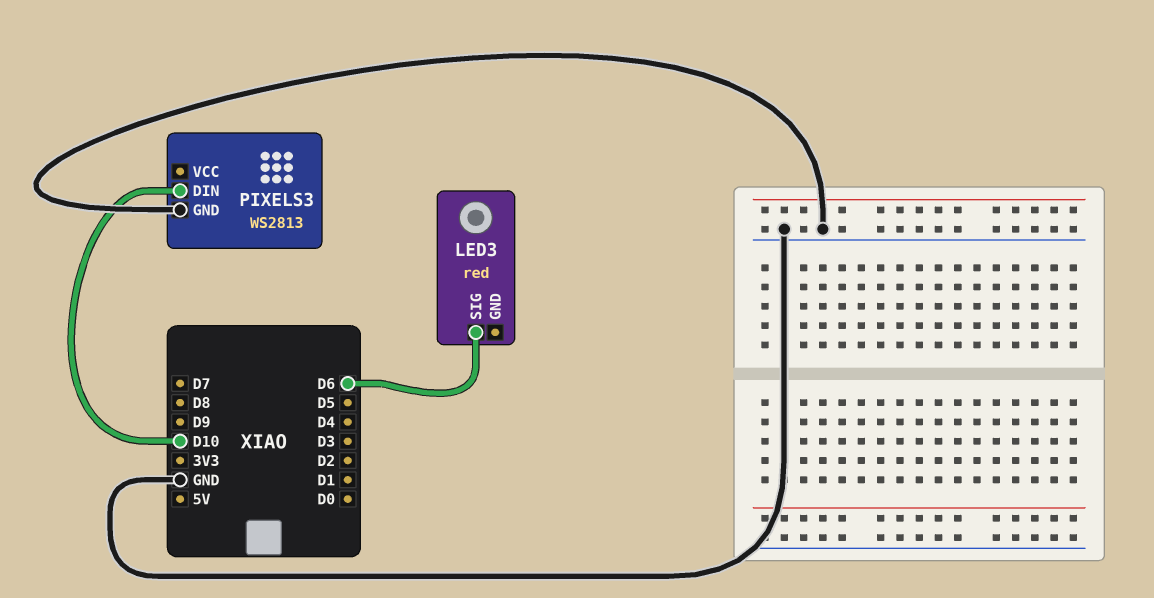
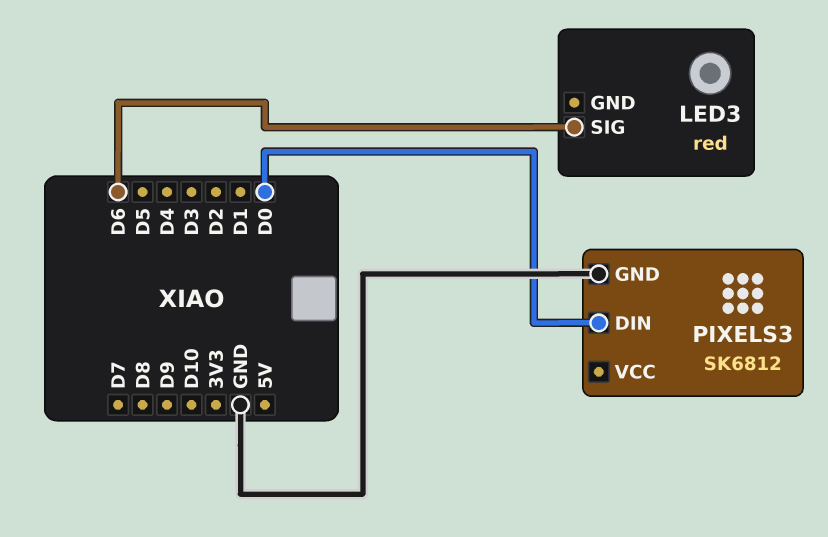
PIXELS3: WS2813 -> SK6812
PIXELS3 pin DIN: D10 -> D0

